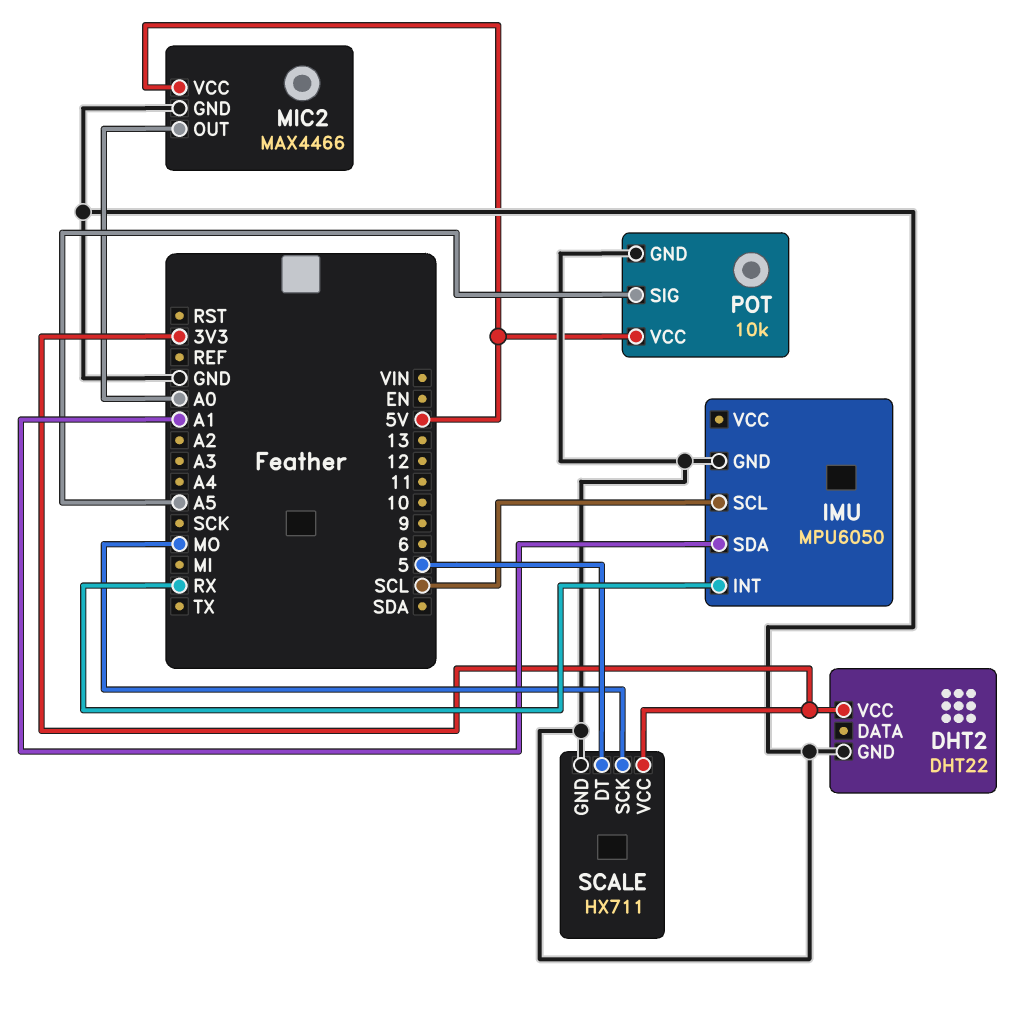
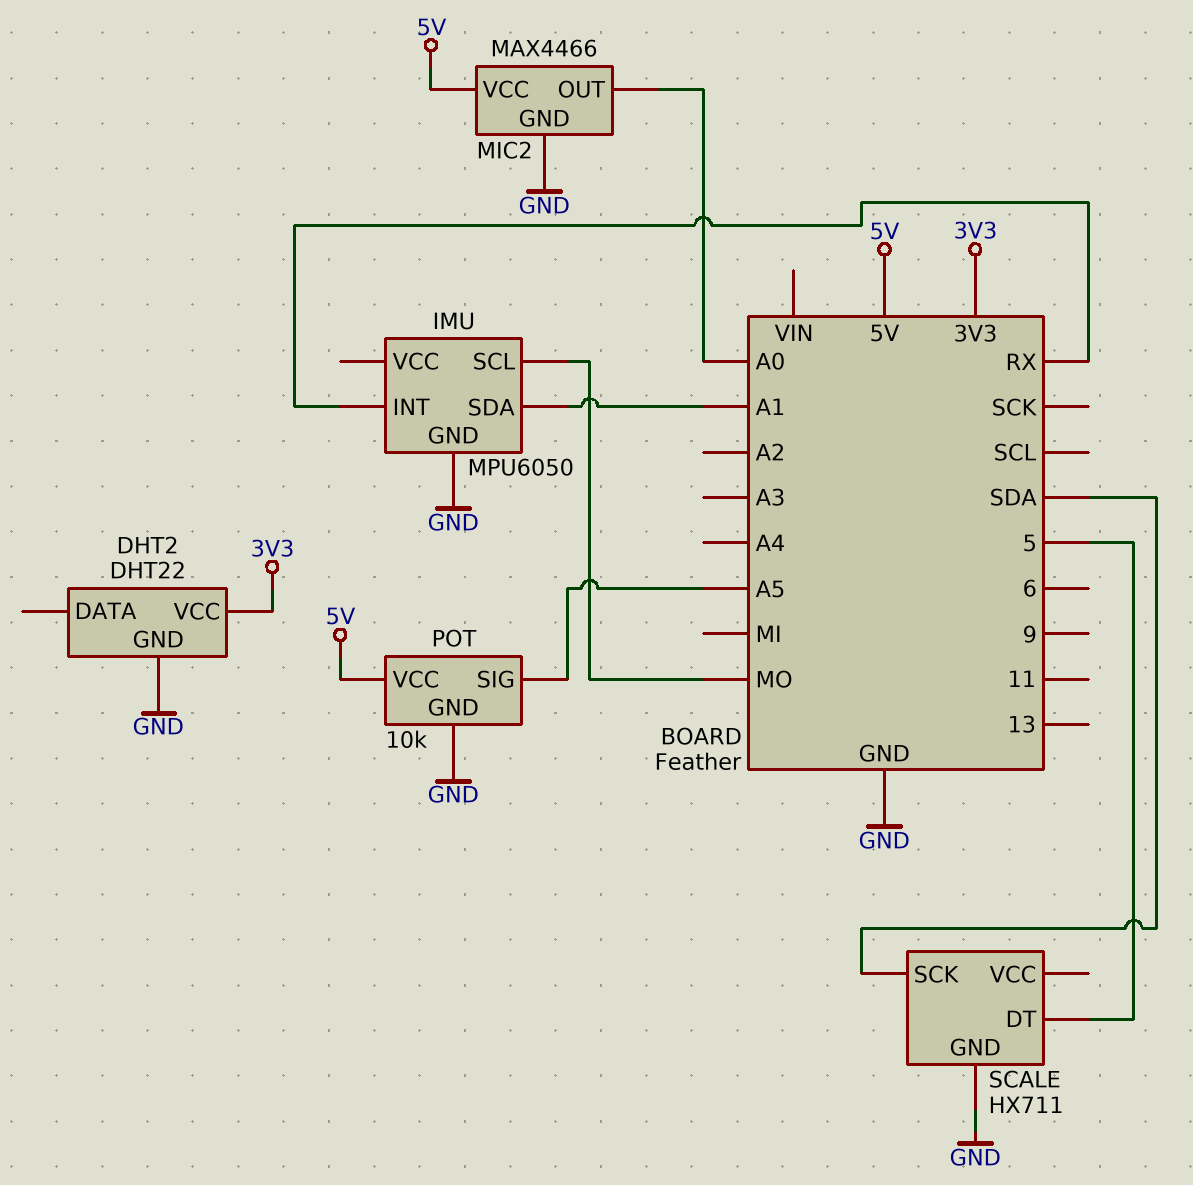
IMU pin SCL: SCL -> MO
SCALE pin SCK: MO -> SDA
SCALE pin VCC: 3V3 -> none

